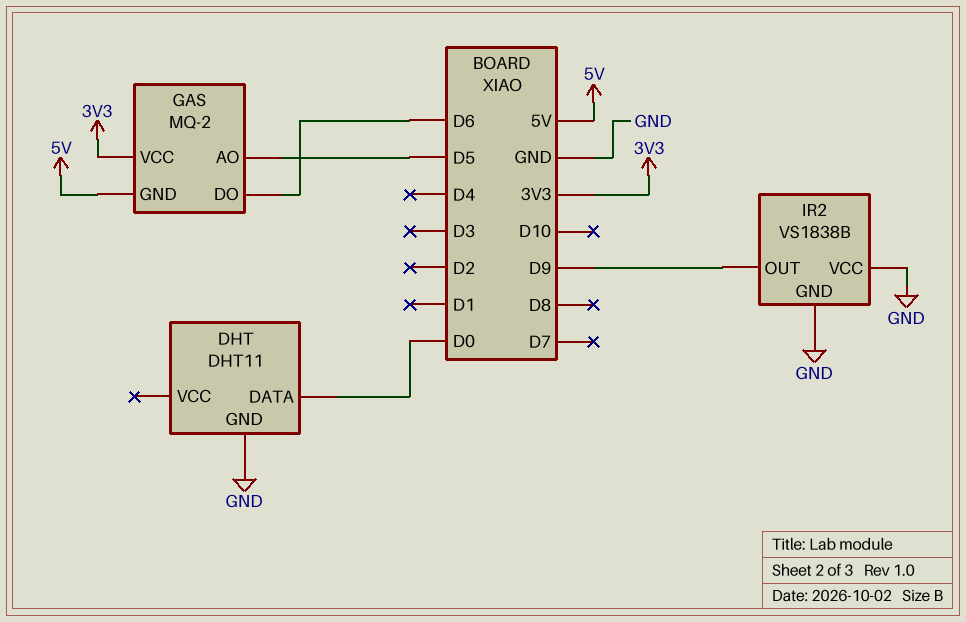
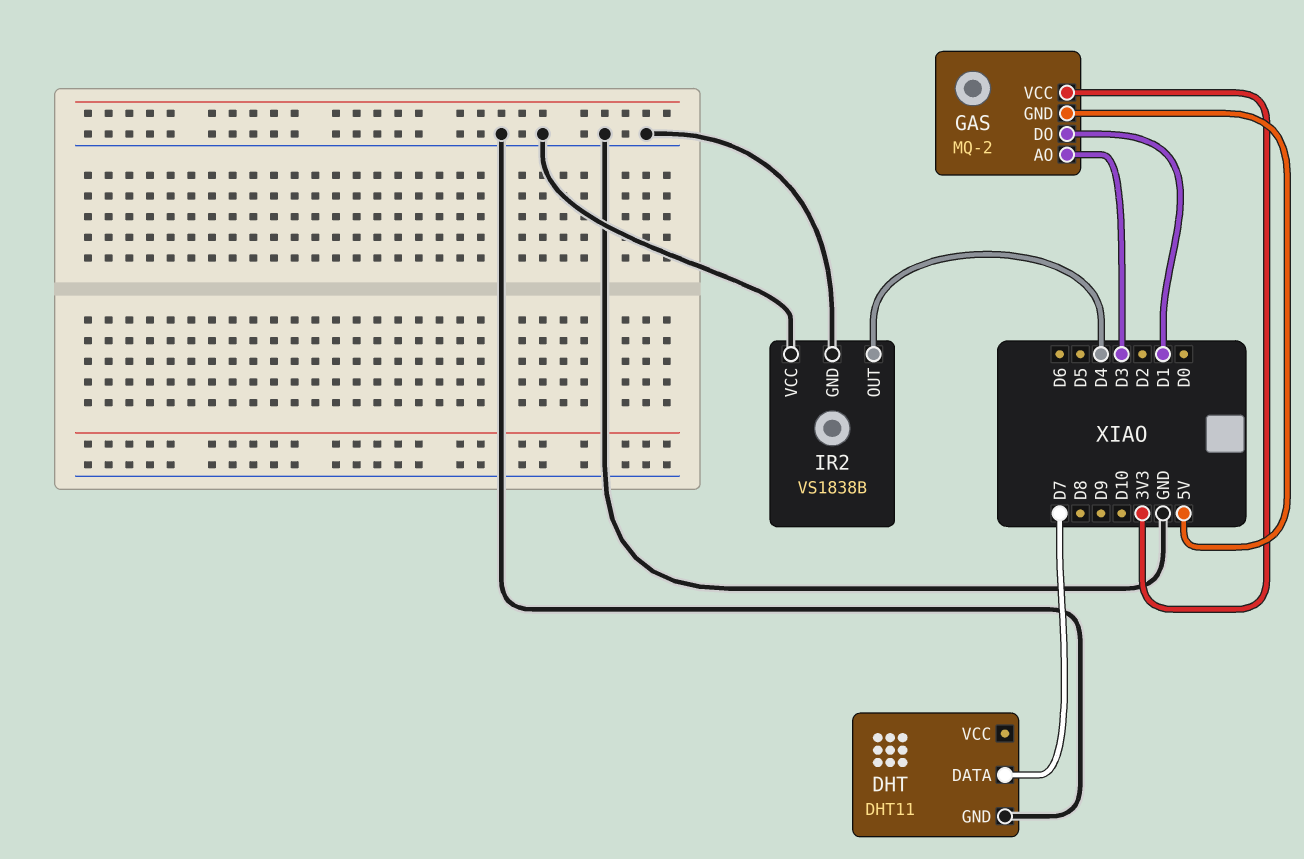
DHT pin DATA: D0 -> D7
GAS pin AO: D5 -> D3
GAS pin DO: D6 -> D1
IR2 pin OUT: D9 -> D4

